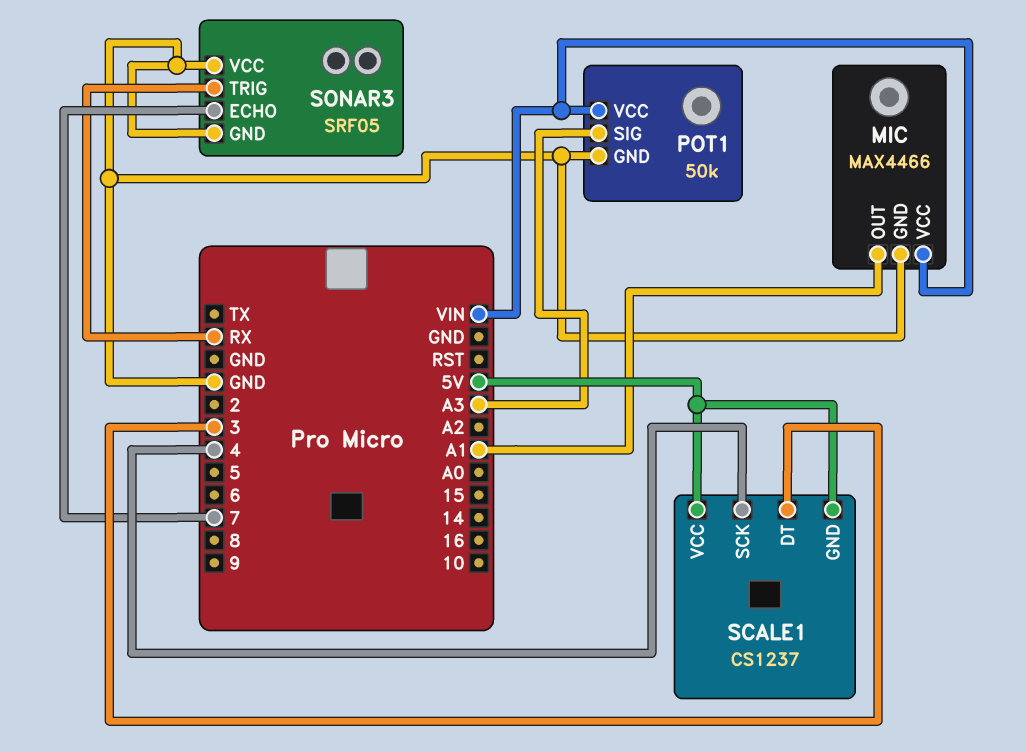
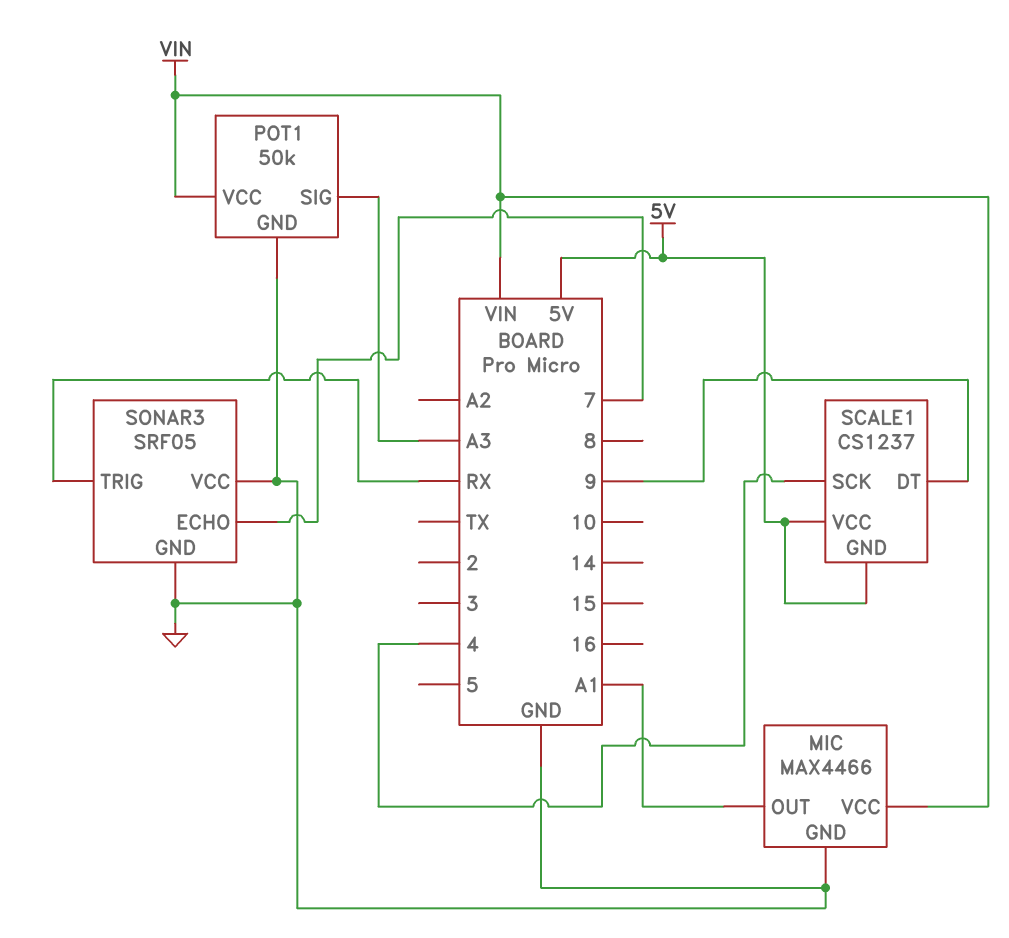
SCALE1 pin DT: 3 -> 9

